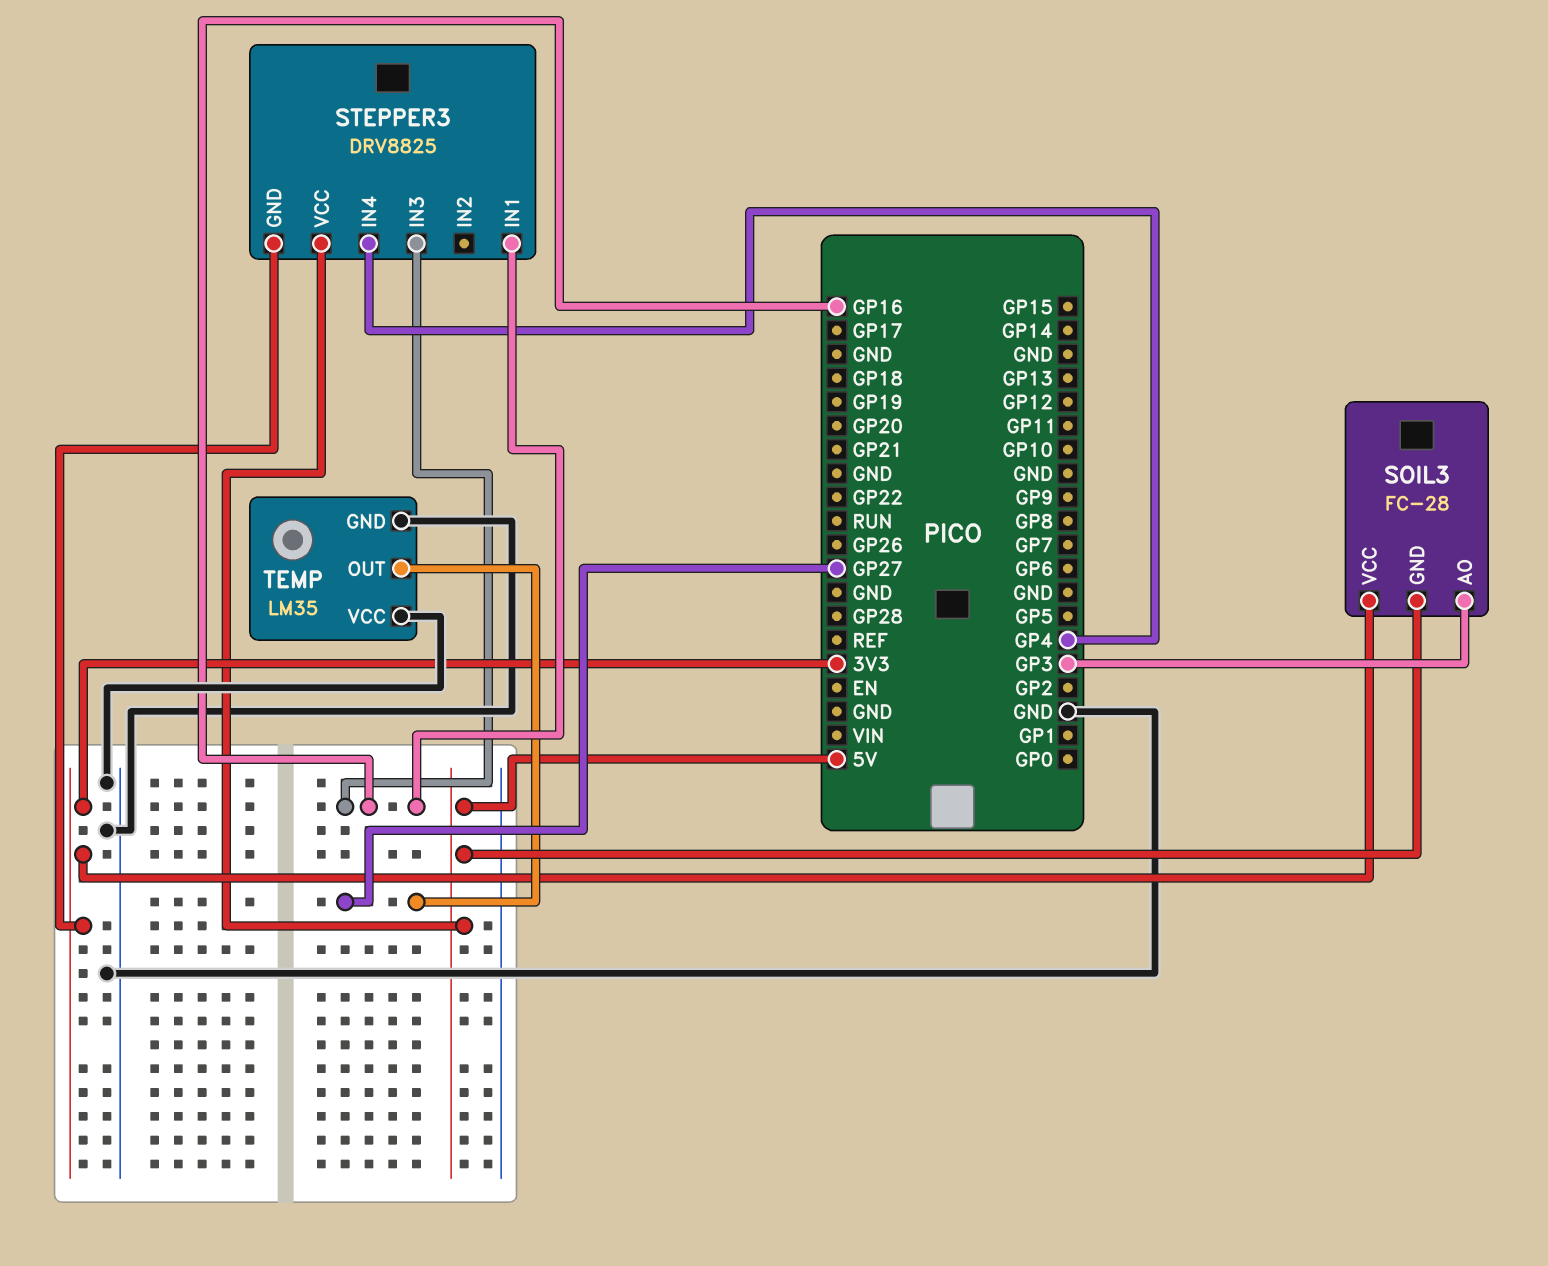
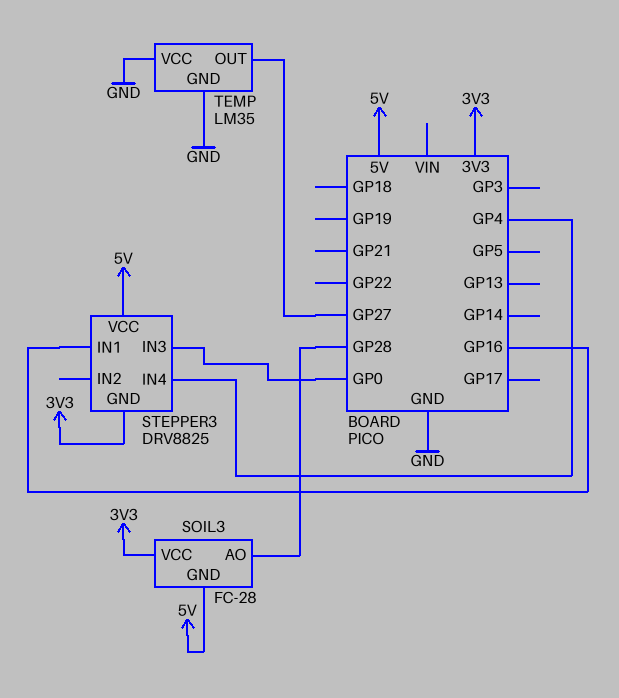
SOIL3 pin AO: GP3 -> GP28
STEPPER3 pin IN3: GP16 -> GP0

